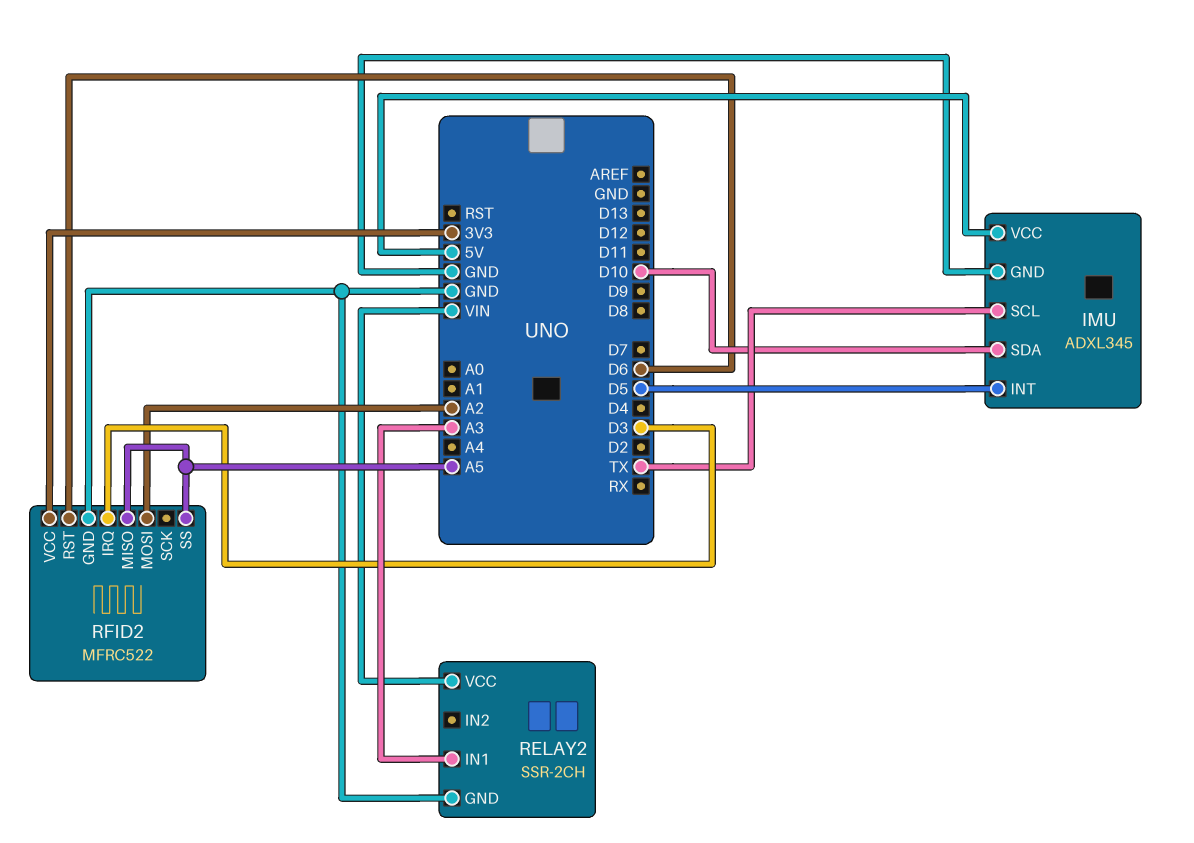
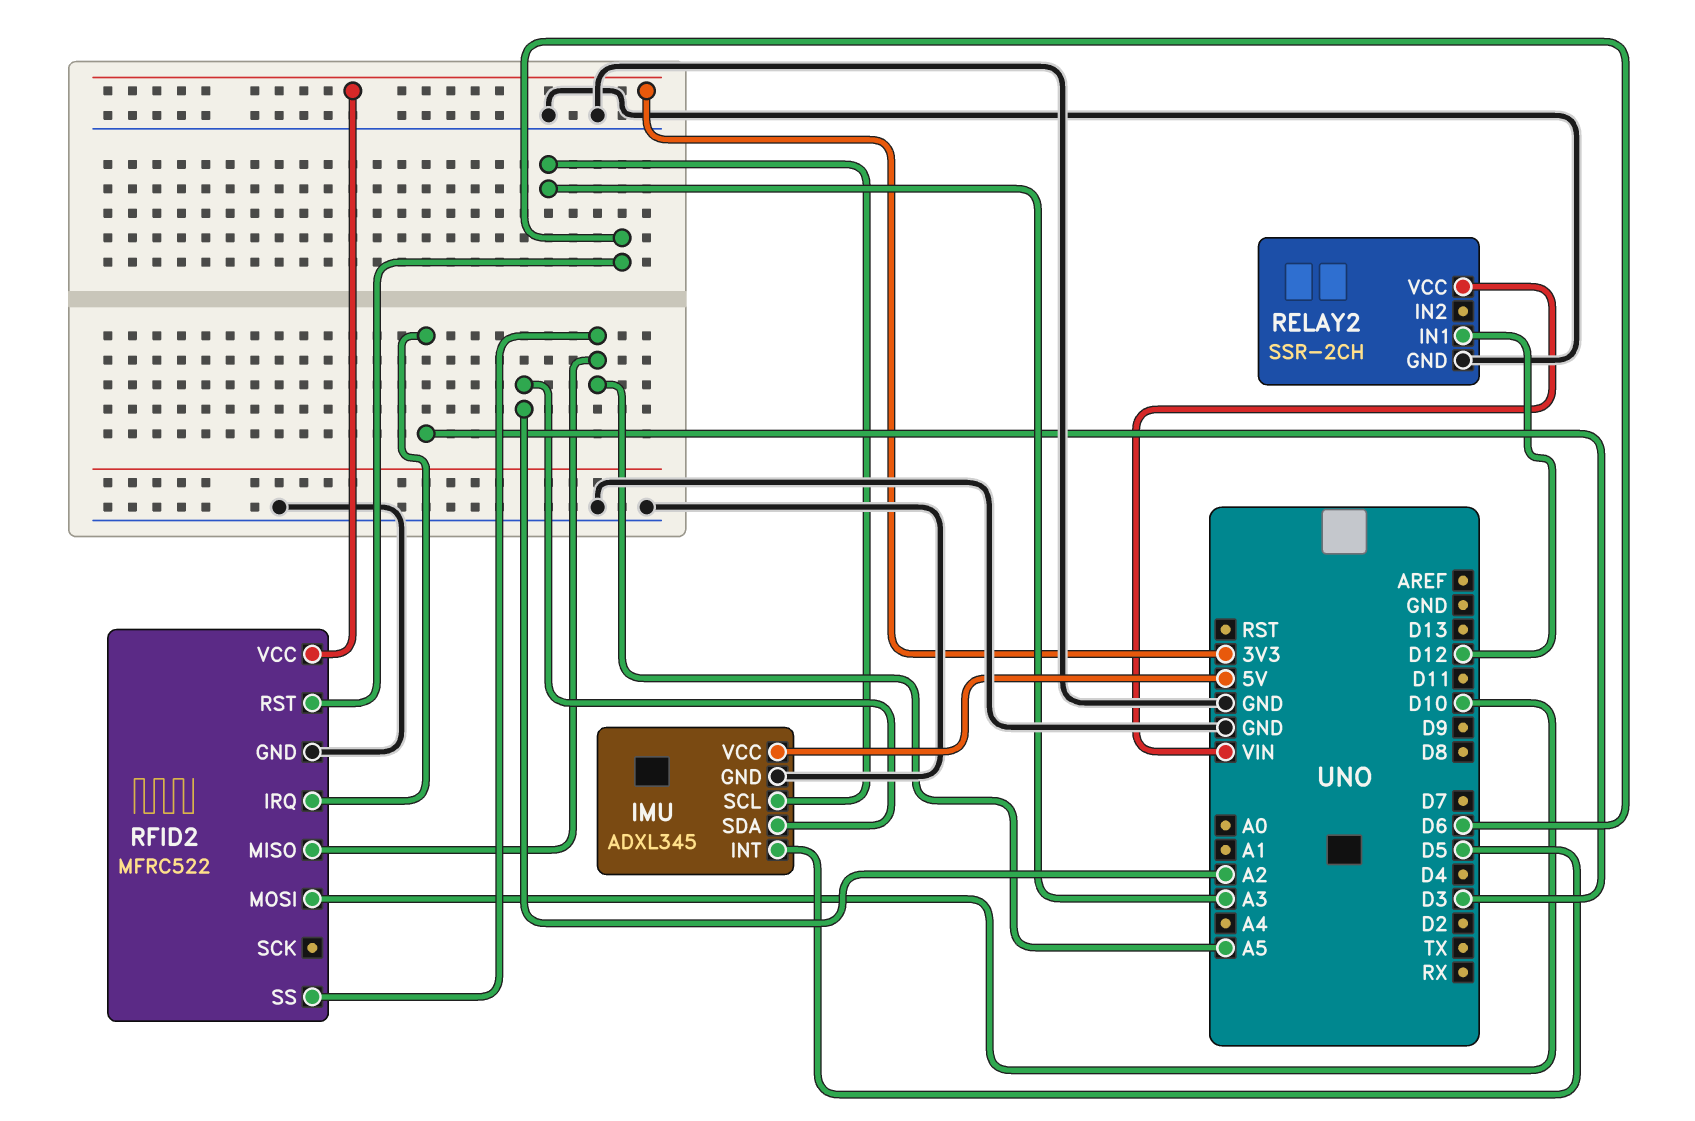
IMU pin SCL: TX -> A3
IMU pin SDA: D10 -> A2
RELAY2 pin IN1: A3 -> D12
RFID2 pin MOSI: A2 -> D10

